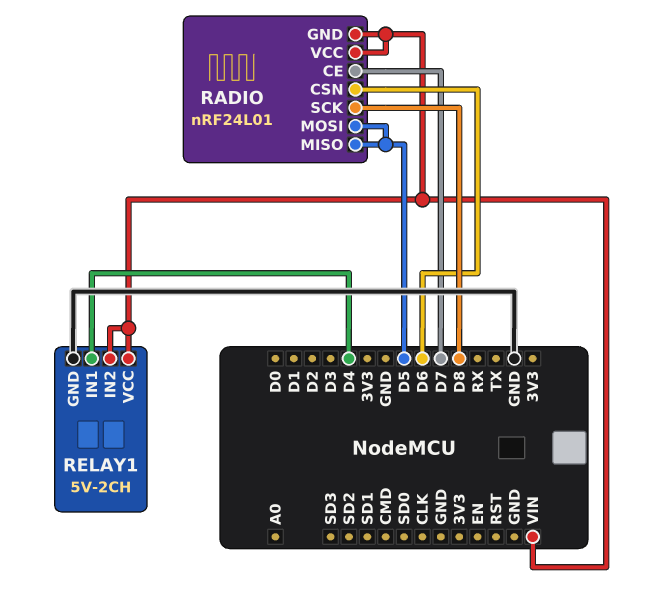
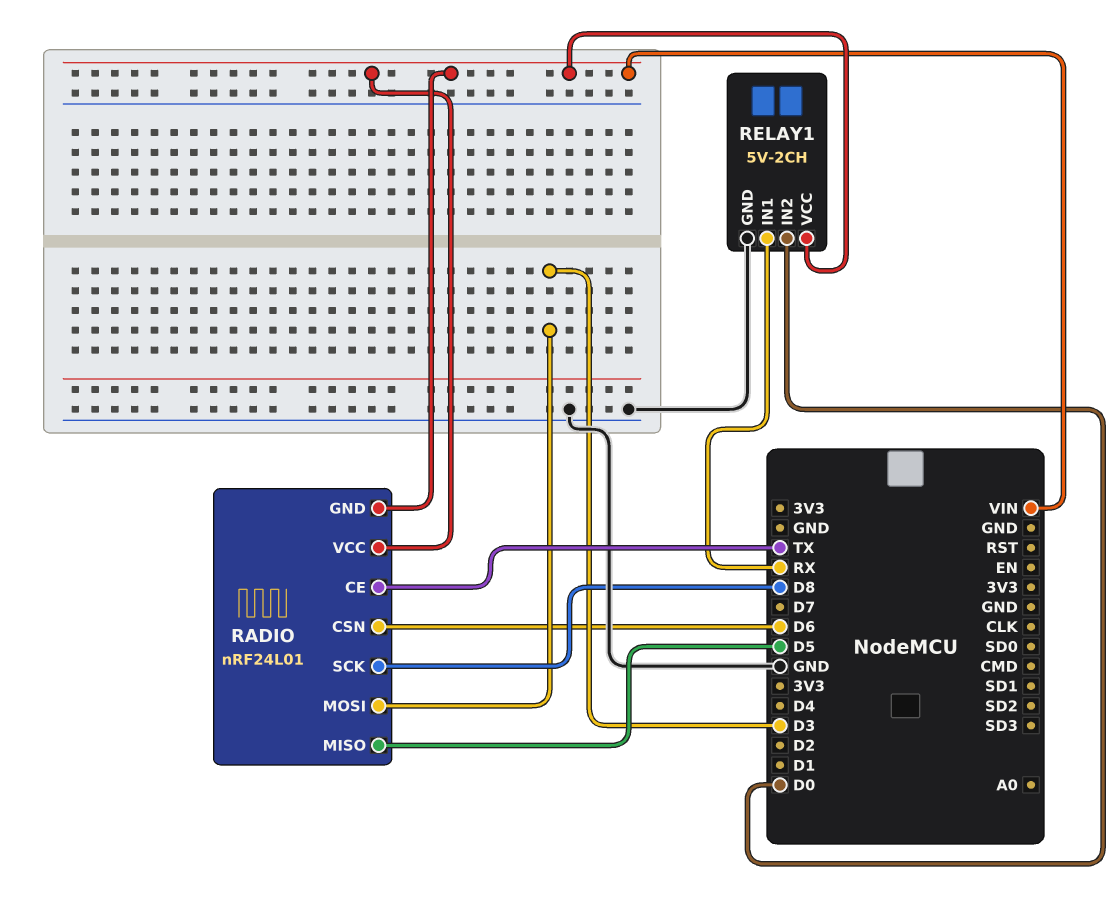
RADIO pin CE: D7 -> TX
RADIO pin MOSI: D5 -> D3
RELAY1 pin IN1: D4 -> RX
RELAY1 pin IN2: VIN -> D0

